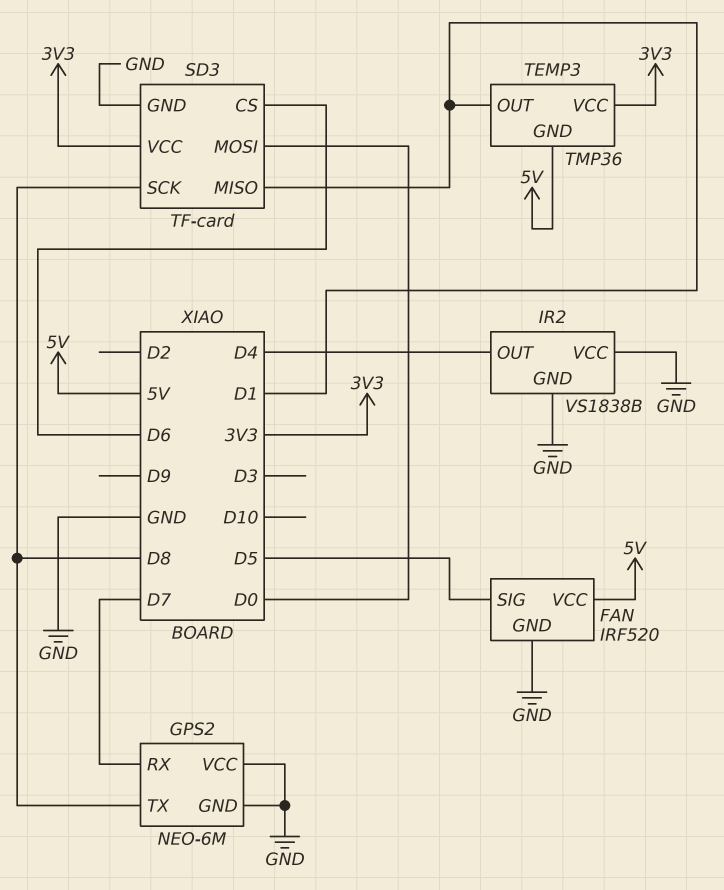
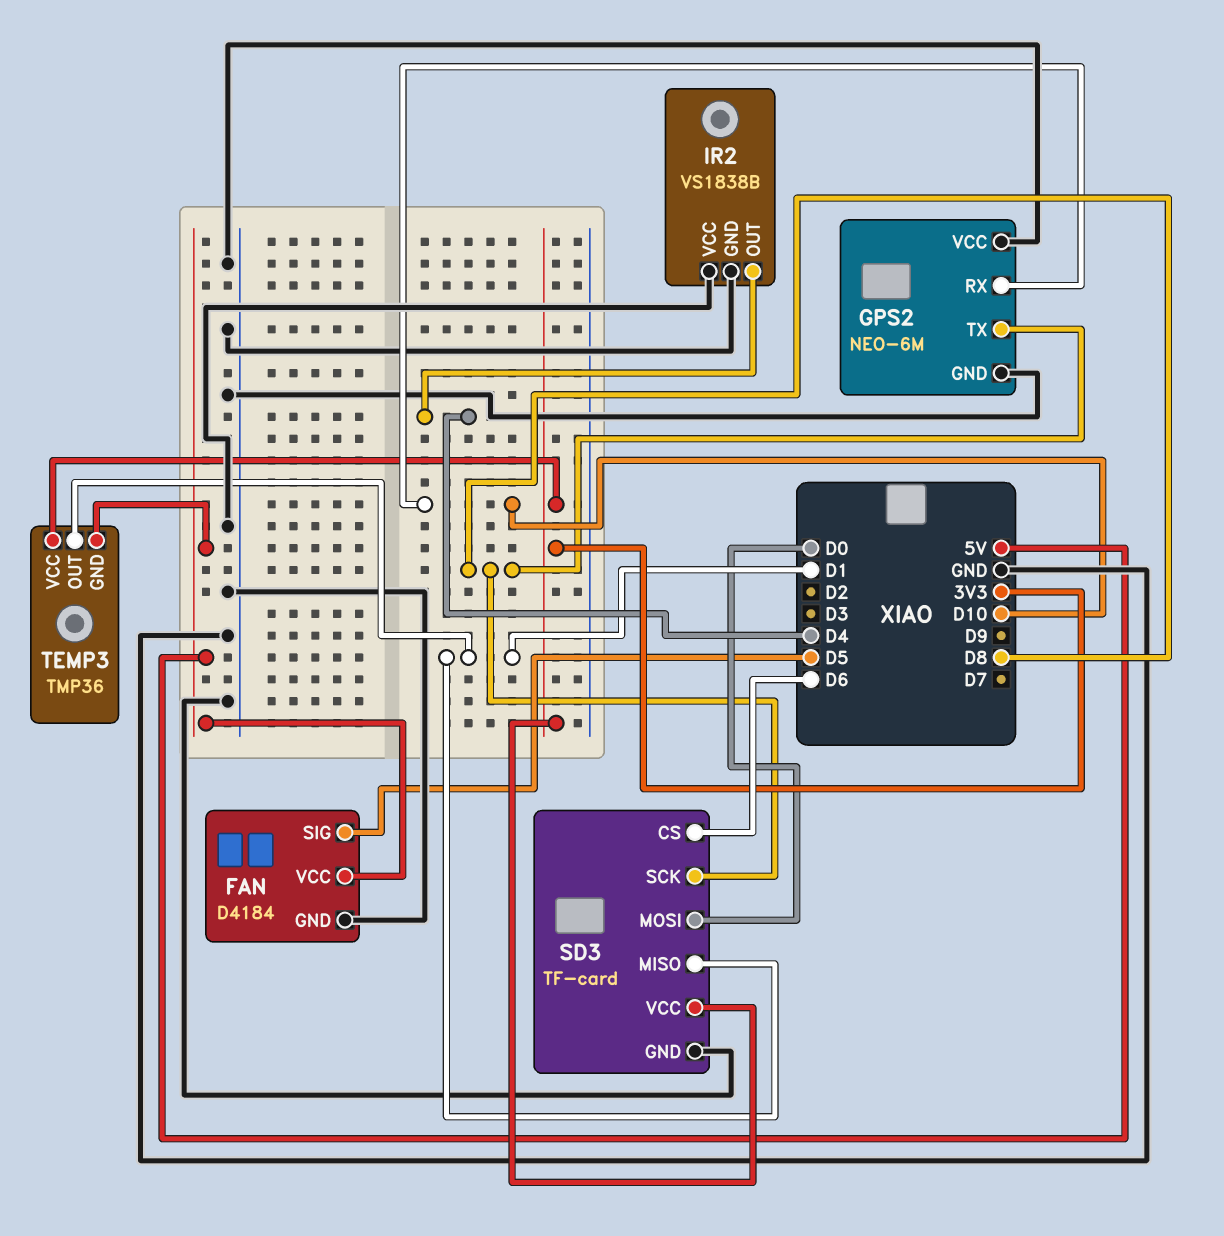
FAN: IRF520 -> D4184
GPS2 pin RX: D7 -> D10

